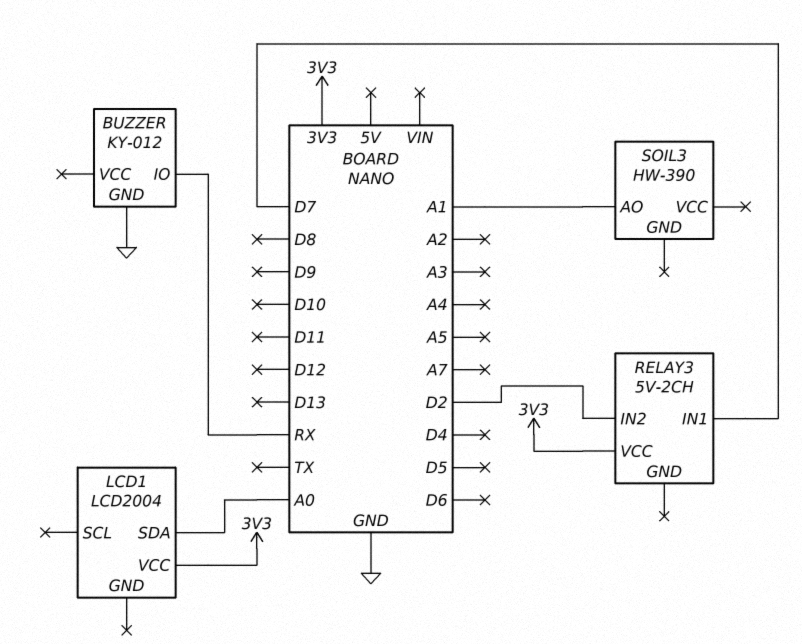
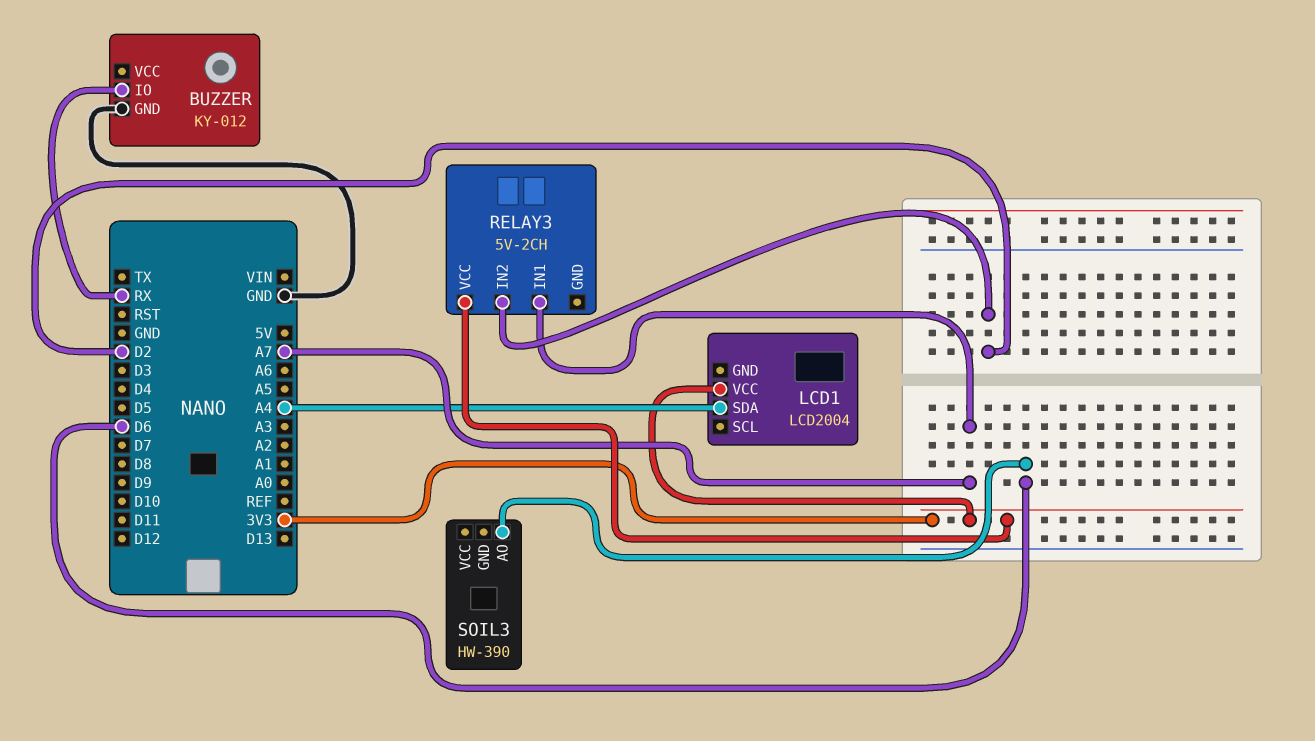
LCD1 pin SDA: A0 -> A4
RELAY3 pin IN1: D7 -> A7
SOIL3 pin AO: A1 -> D6

